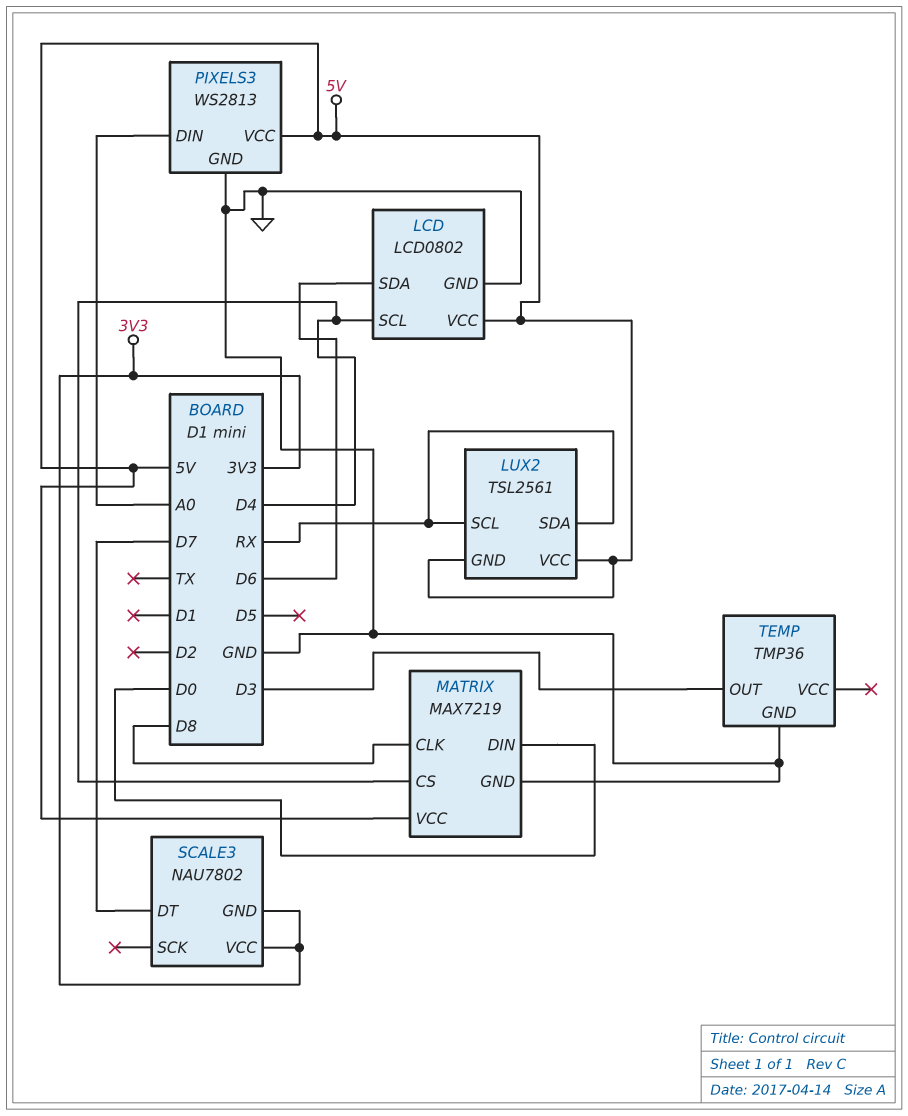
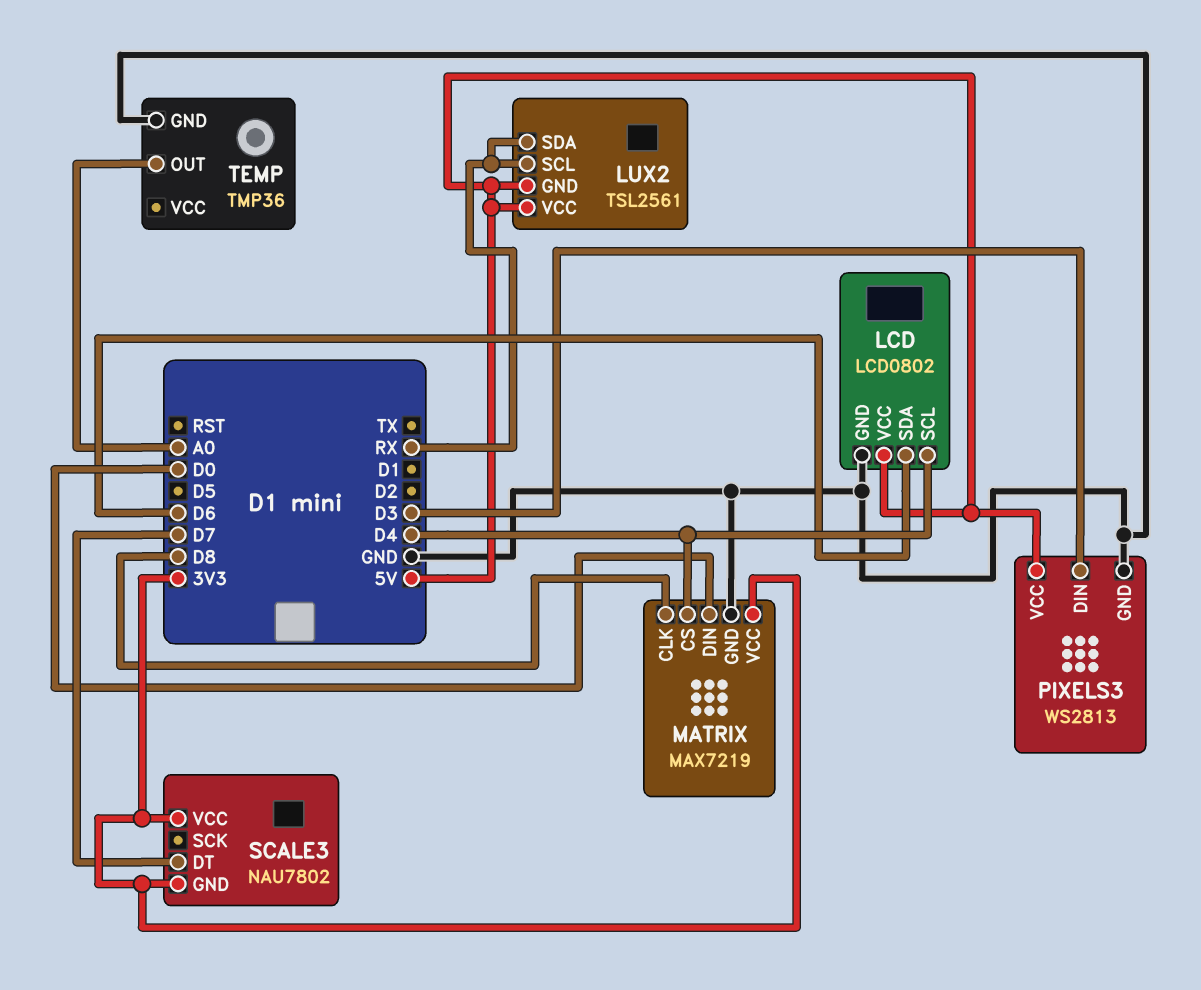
MATRIX pin VCC: 5V -> 3V3
PIXELS3 pin DIN: A0 -> D3
TEMP pin OUT: D3 -> A0

